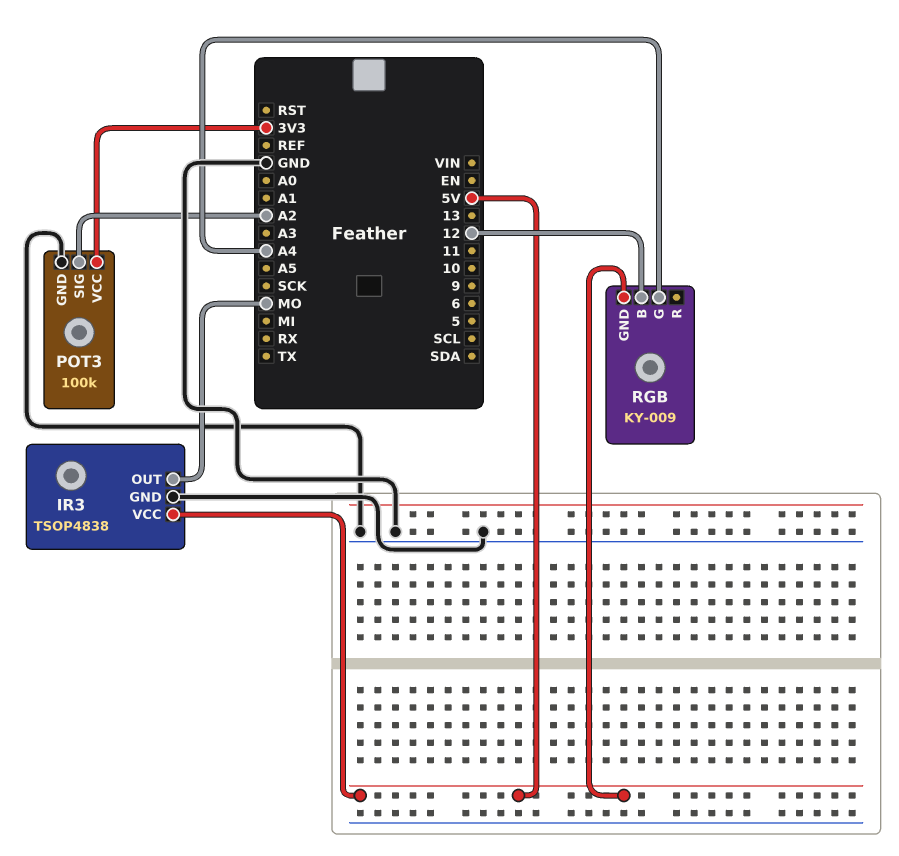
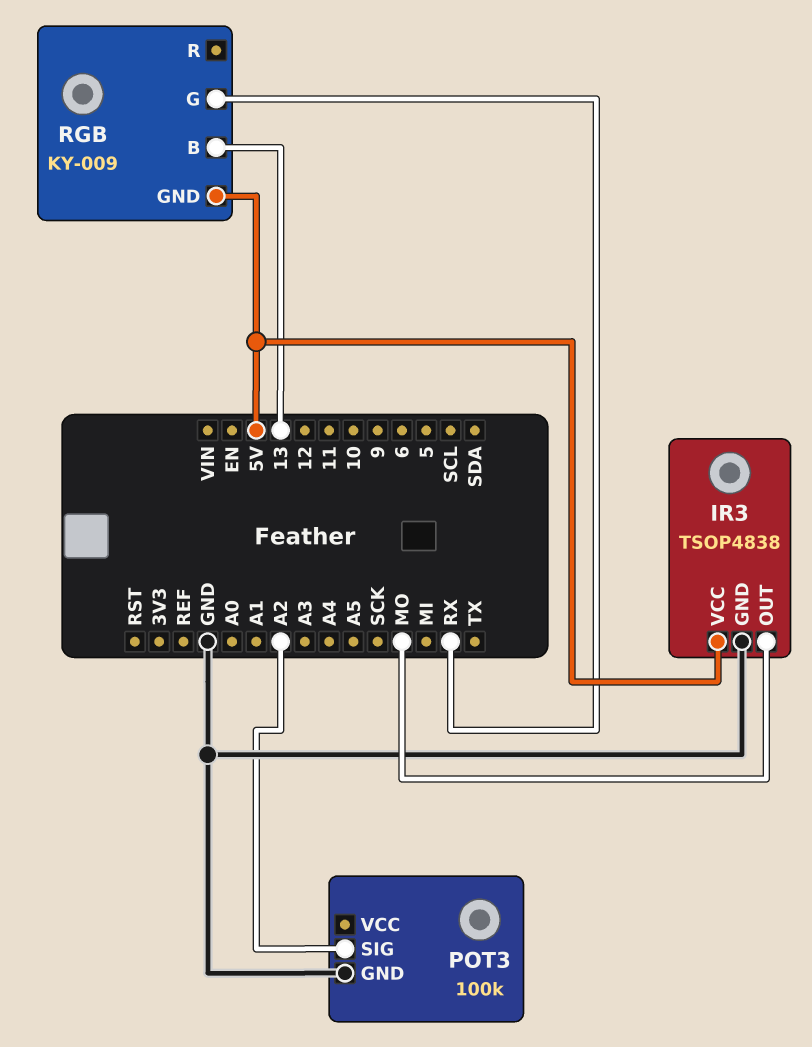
POT3 pin VCC: 3V3 -> none
RGB pin B: 12 -> 13
RGB pin G: A4 -> RX

